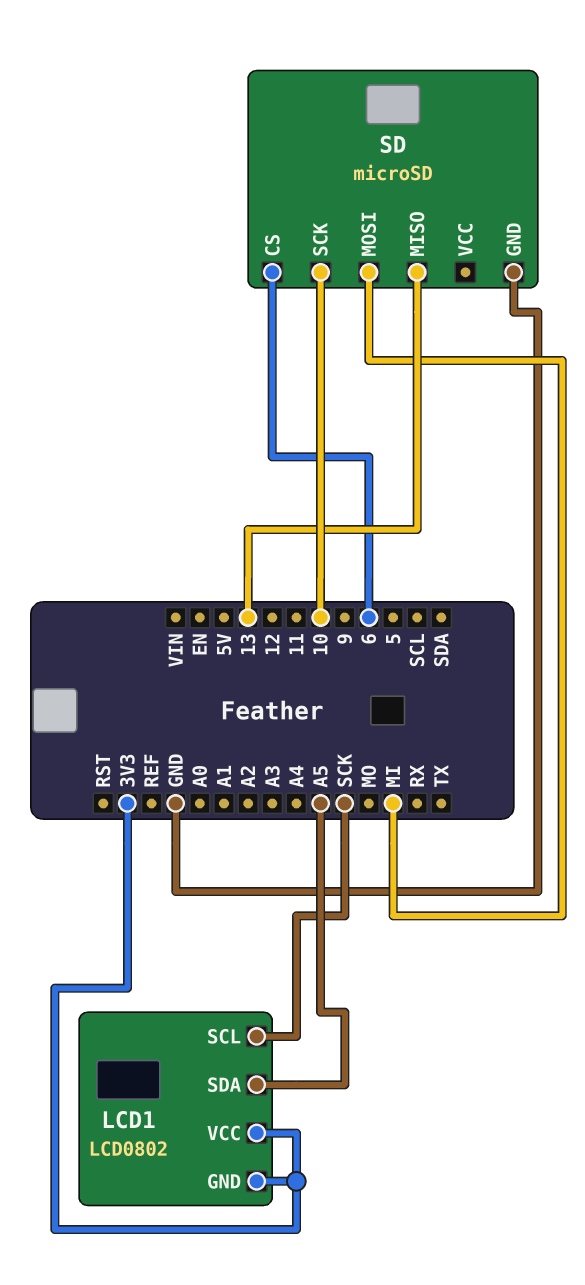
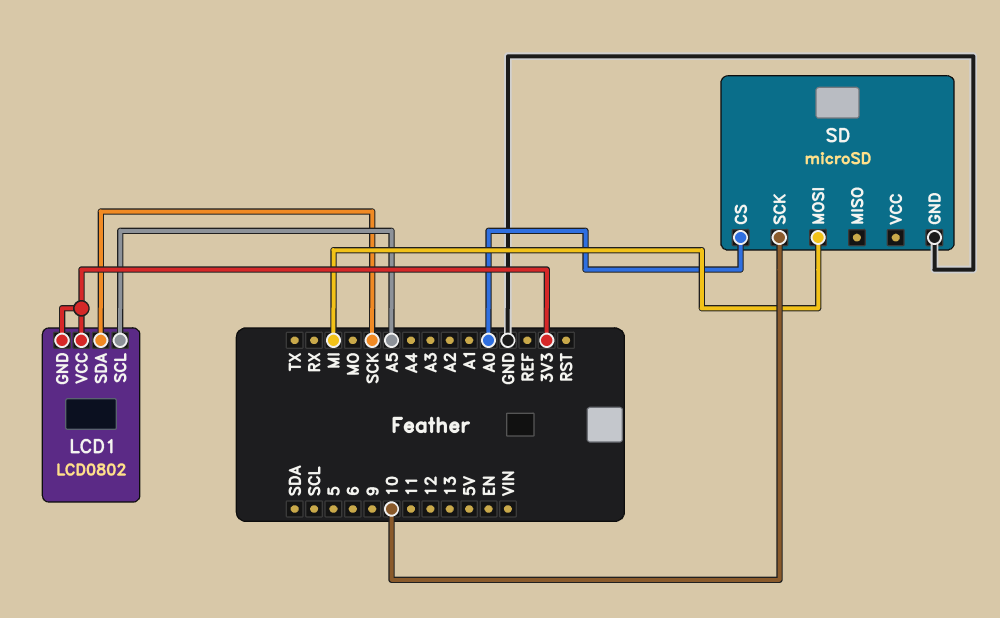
LCD1 pin SCL: SCK -> A5
LCD1 pin SDA: A5 -> SCK
SD pin CS: 6 -> A0
SD pin MISO: 13 -> none

